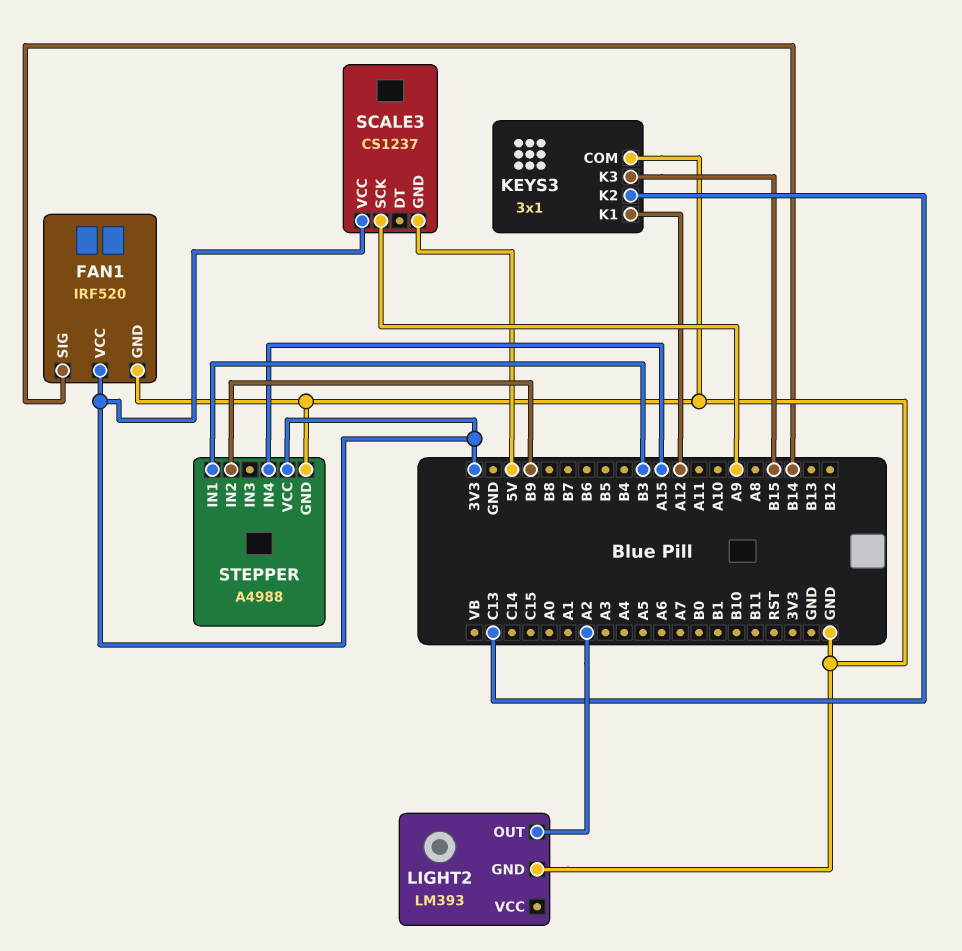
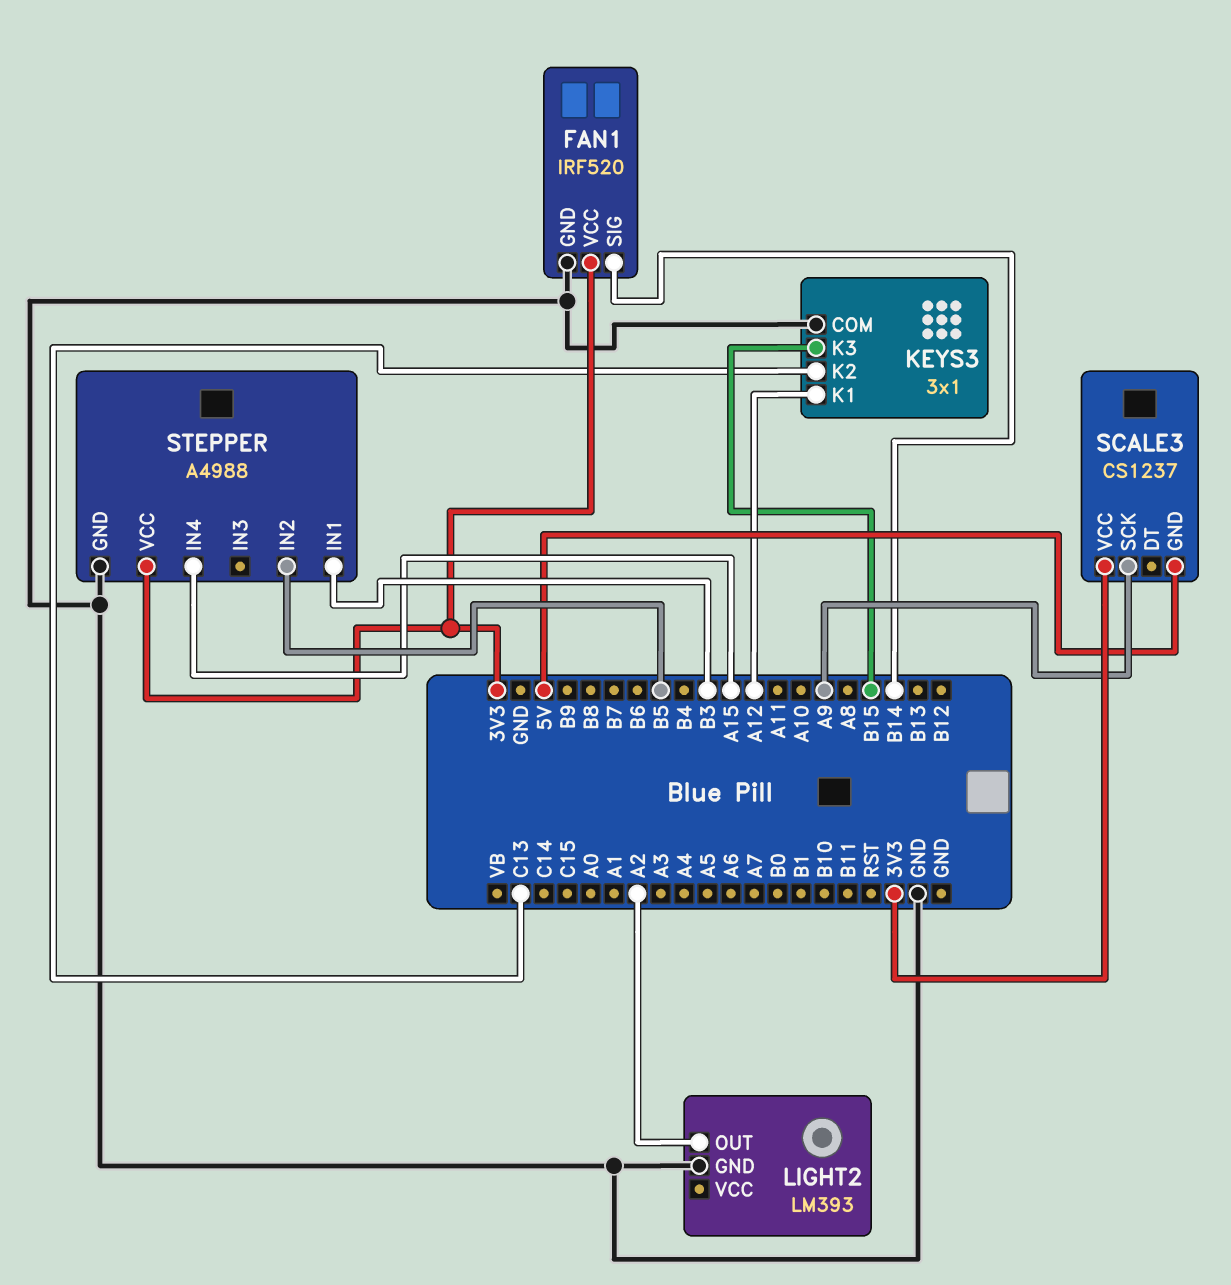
STEPPER pin IN2: B9 -> B5

